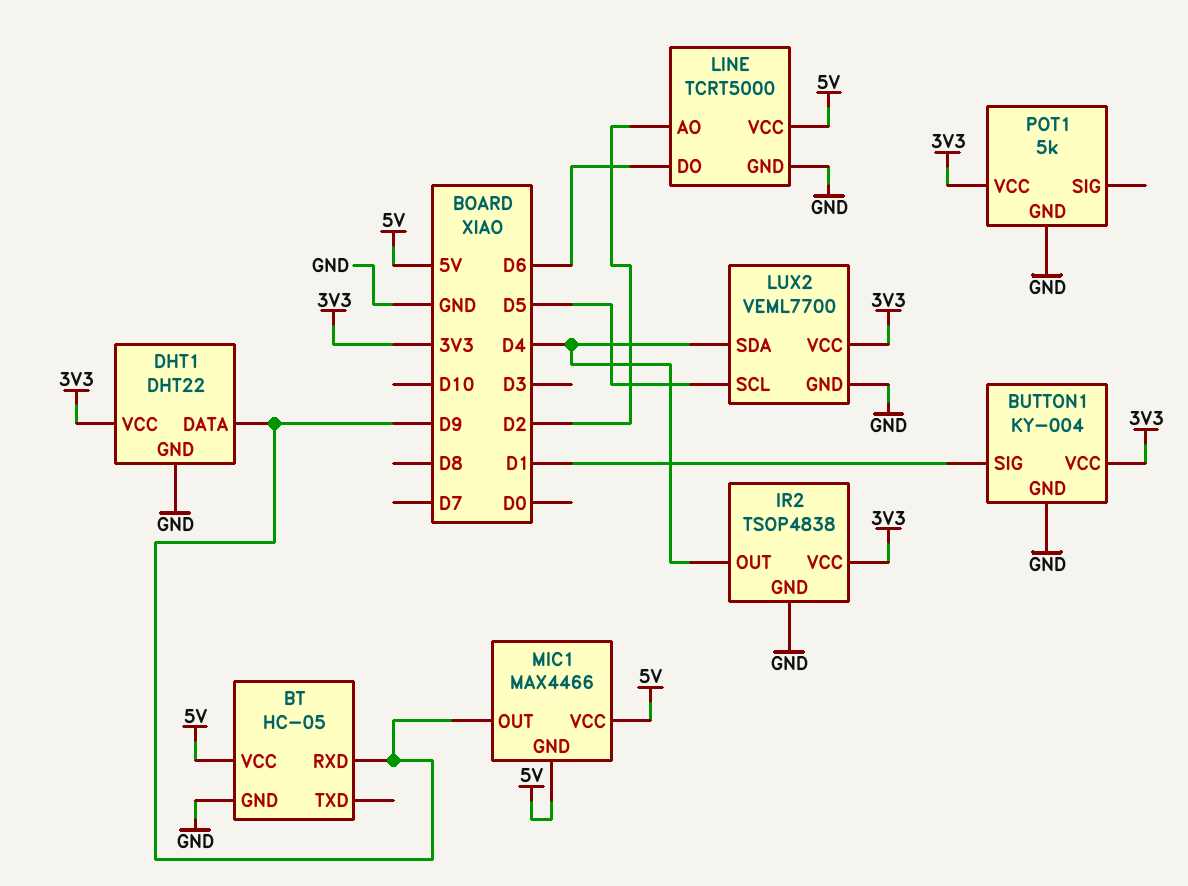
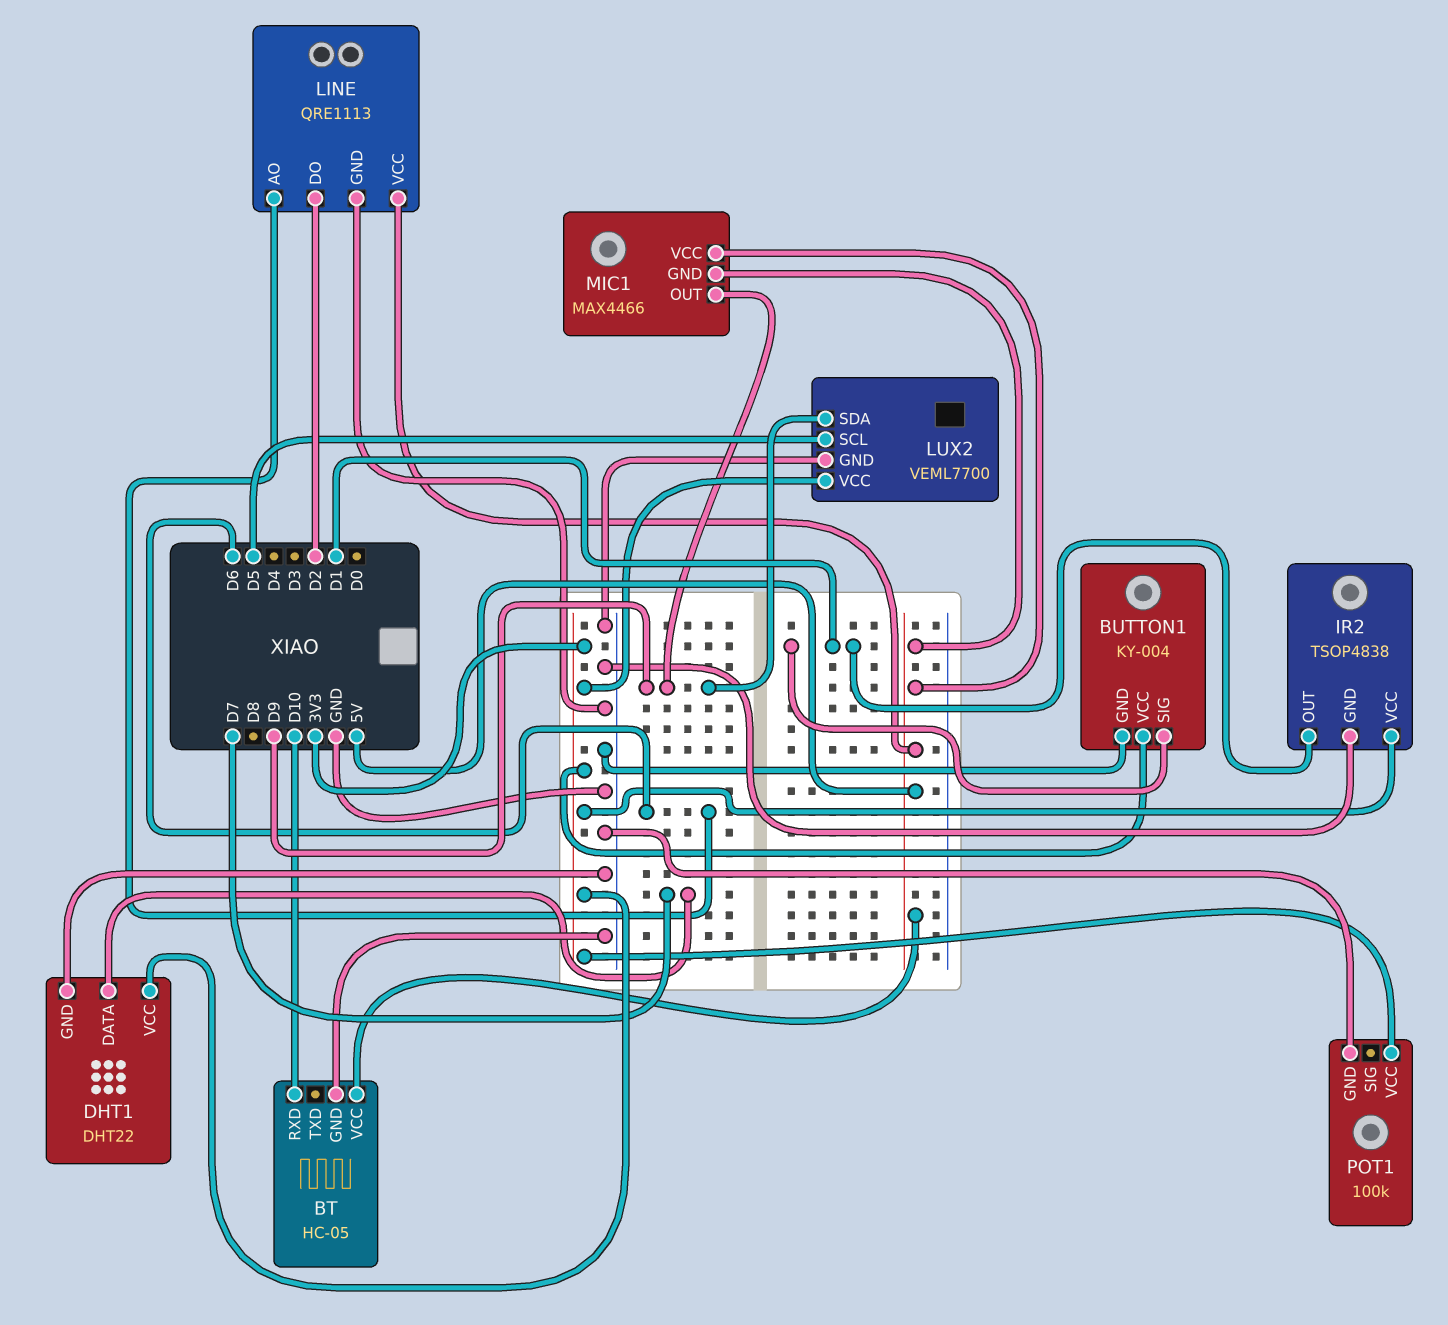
BT pin RXD: D9 -> D10
DHT1 pin DATA: D9 -> D7
IR2 pin OUT: D4 -> D1
LINE: TCRT5000 -> QRE1113
LINE pin AO: D2 -> D6
LINE pin DO: D6 -> D2
LUX2 pin SDA: D4 -> D9
POT1: 5k -> 100k

